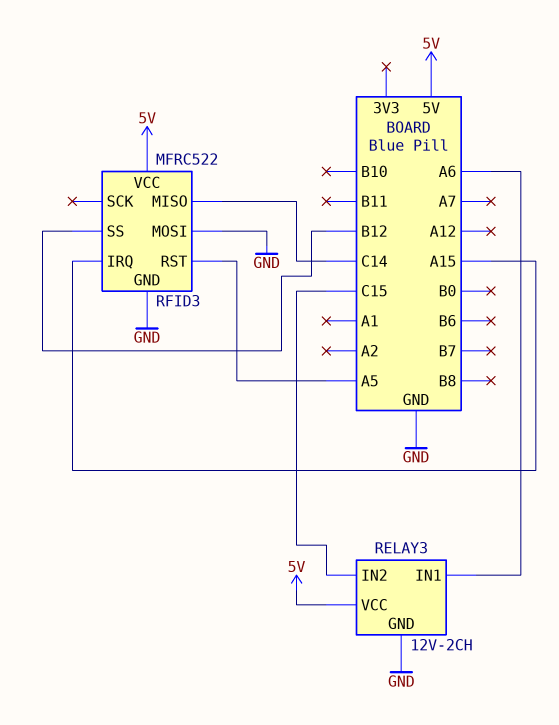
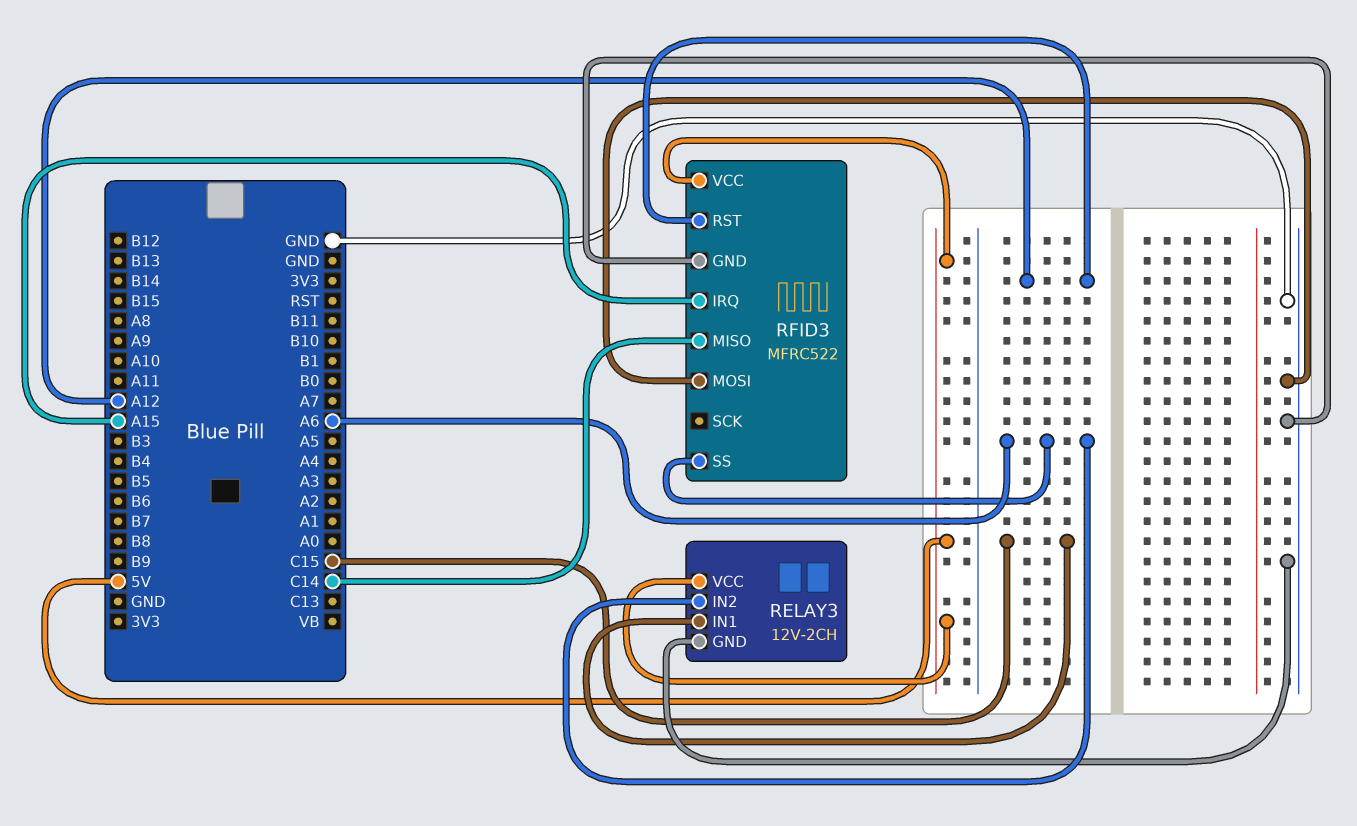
RELAY3 pin IN1: A6 -> C15
RELAY3 pin IN2: C15 -> A6
RFID3 pin RST: A5 -> A12
RFID3 pin SS: B12 -> A6

